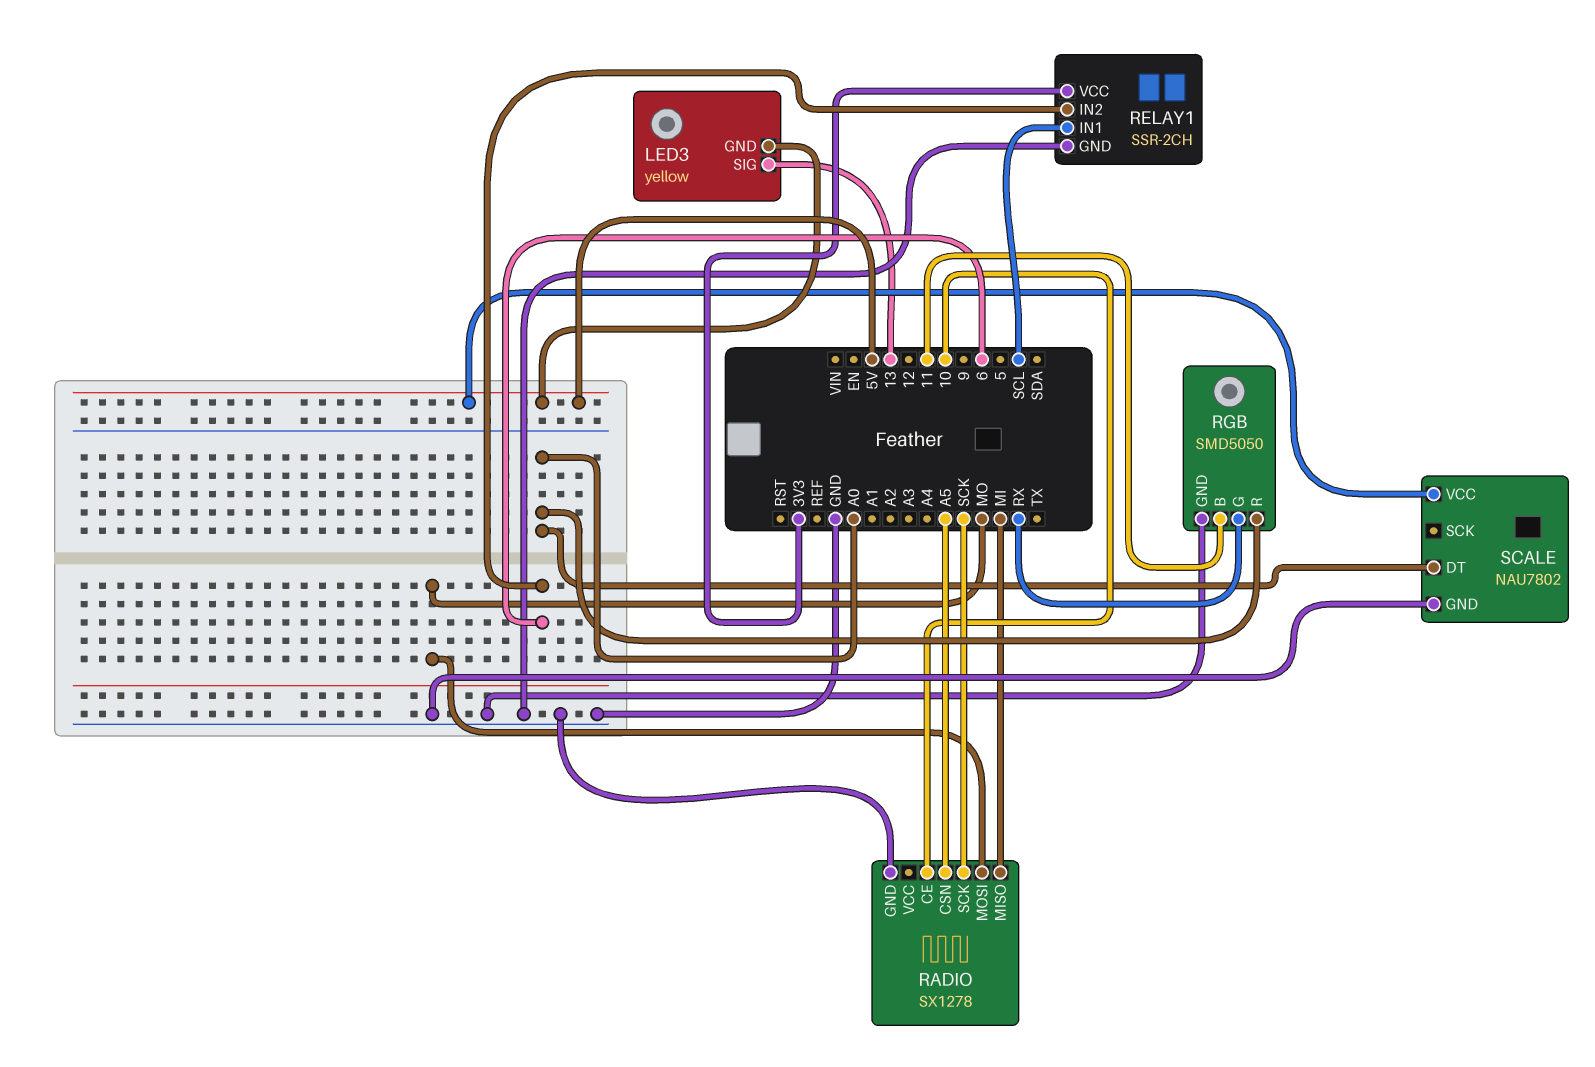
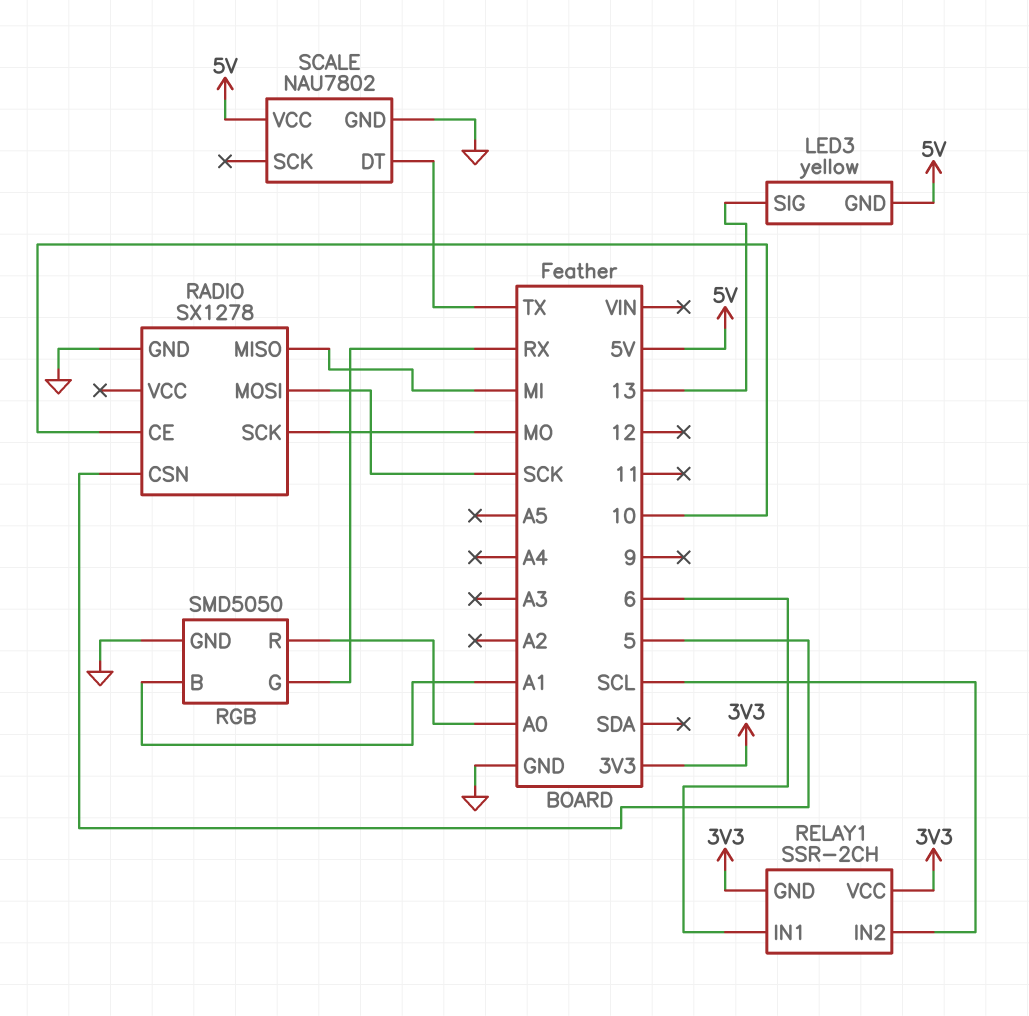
RADIO pin CSN: A5 -> 5
RADIO pin MOSI: MO -> SCK
RADIO pin SCK: SCK -> MO
RELAY1 pin GND: GND -> 3V3
RELAY1 pin IN1: SCL -> 6
RELAY1 pin IN2: 6 -> SCL
RGB pin B: 11 -> A1
SCALE pin DT: A0 -> TX

